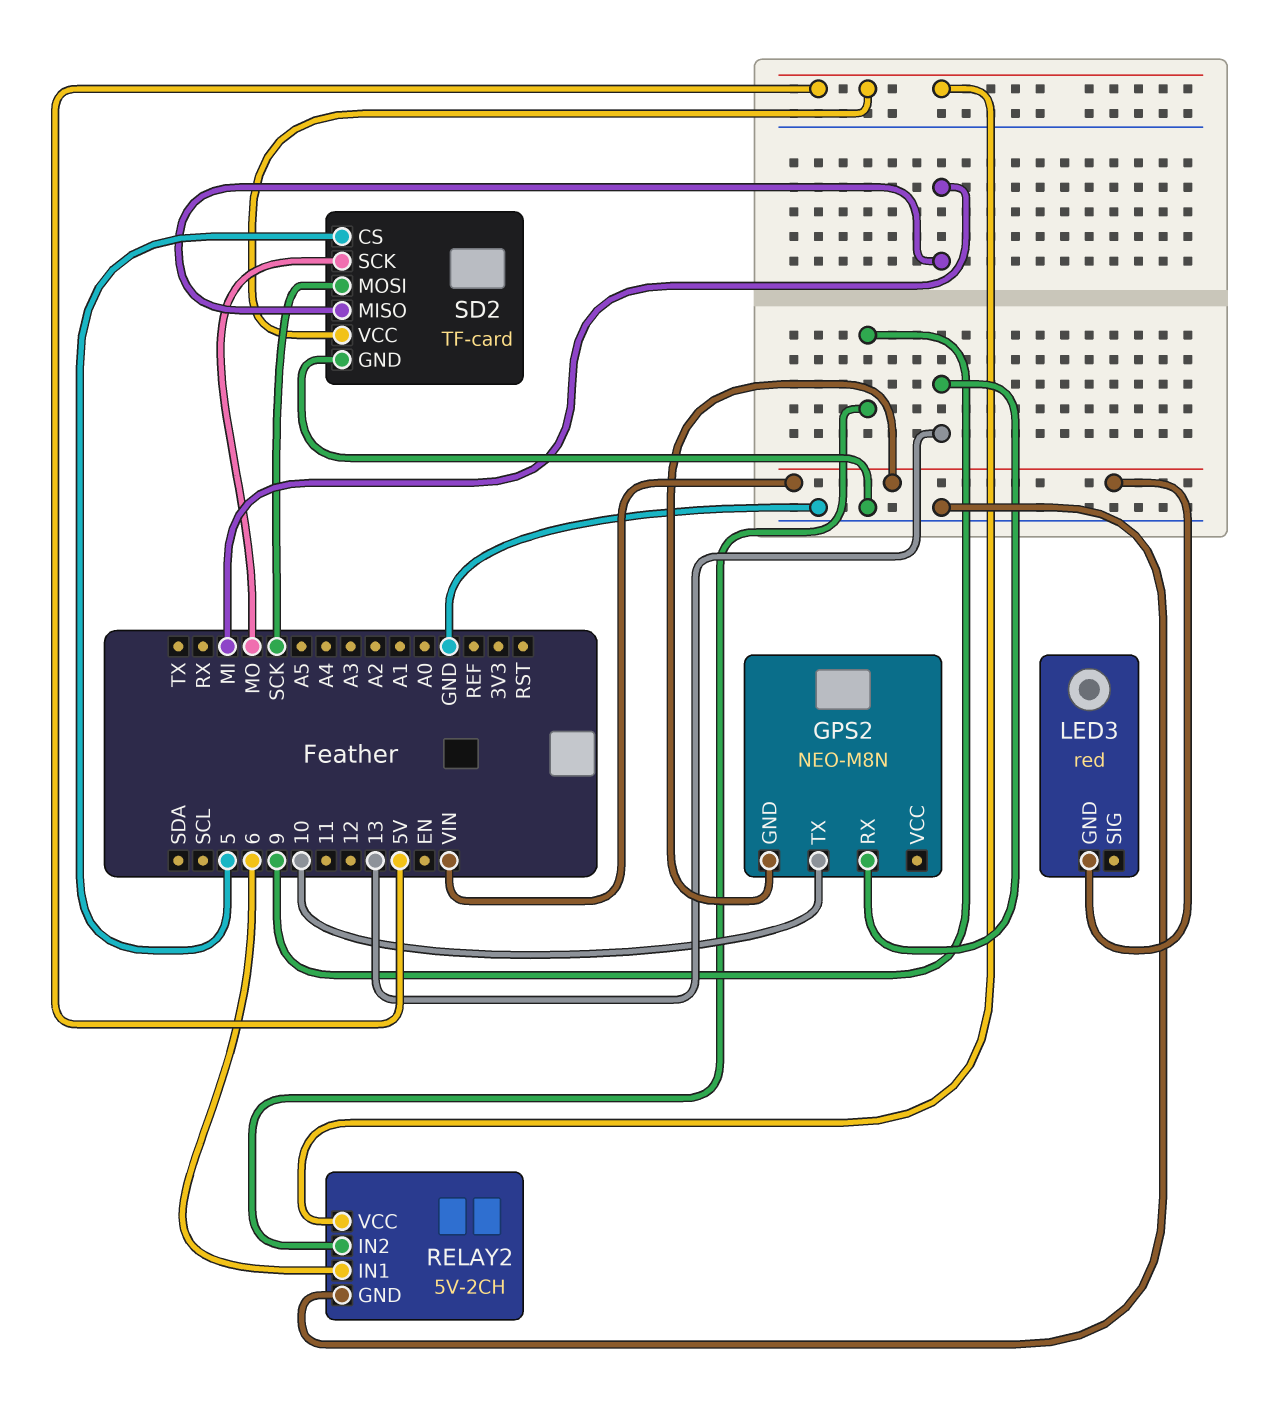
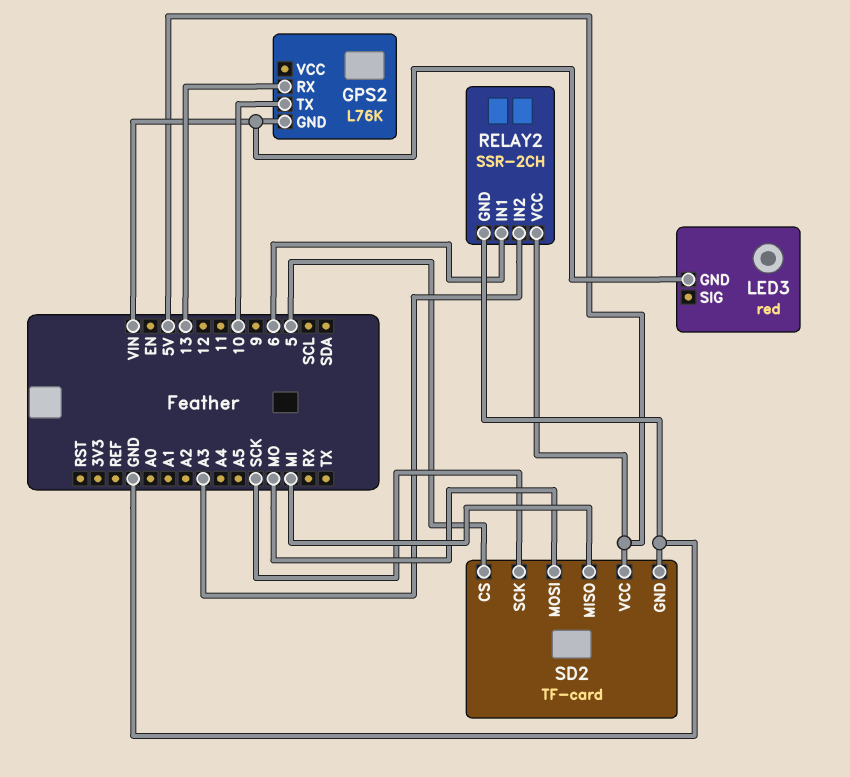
GPS2: NEO-M8N -> L76K
RELAY2: 5V-2CH -> SSR-2CH
RELAY2 pin IN2: 9 -> A3
SD2 pin MOSI: SCK -> MO
SD2 pin SCK: MO -> SCK

